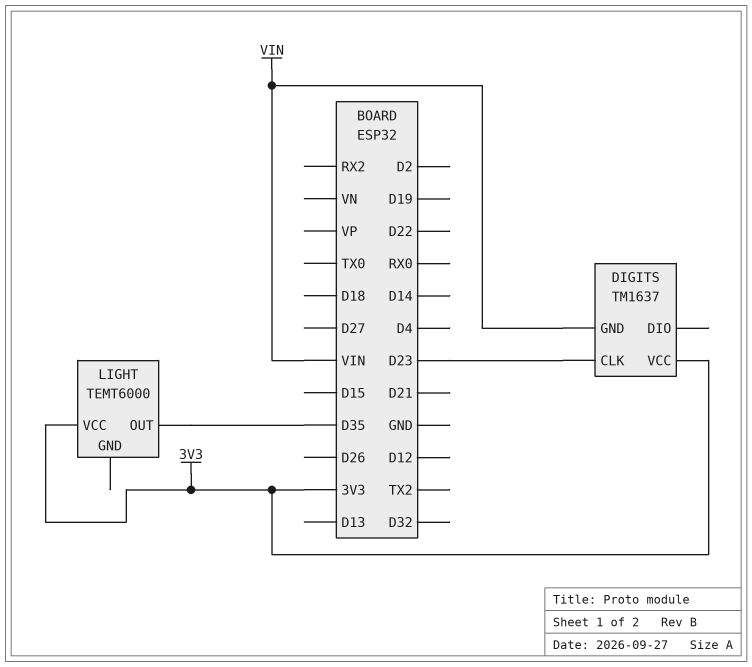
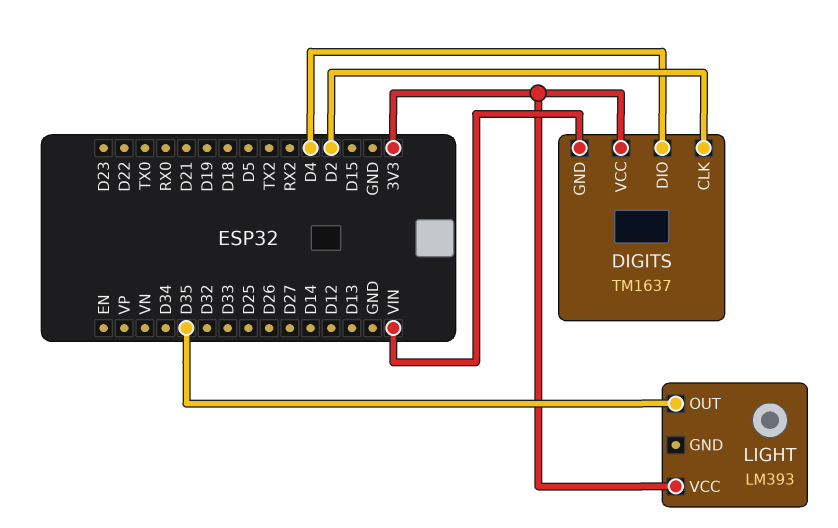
DIGITS pin CLK: D23 -> D2
DIGITS pin DIO: none -> D4
LIGHT: TEMT6000 -> LM393

